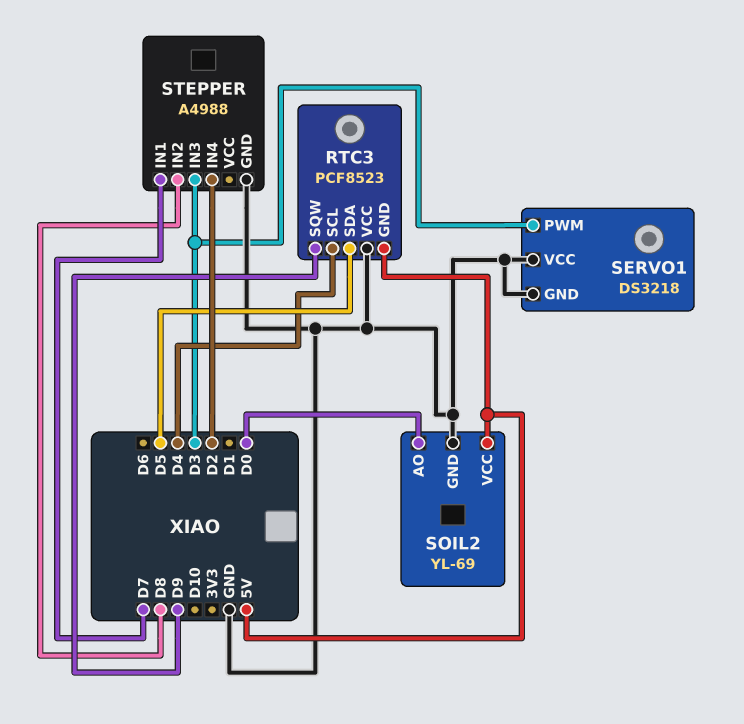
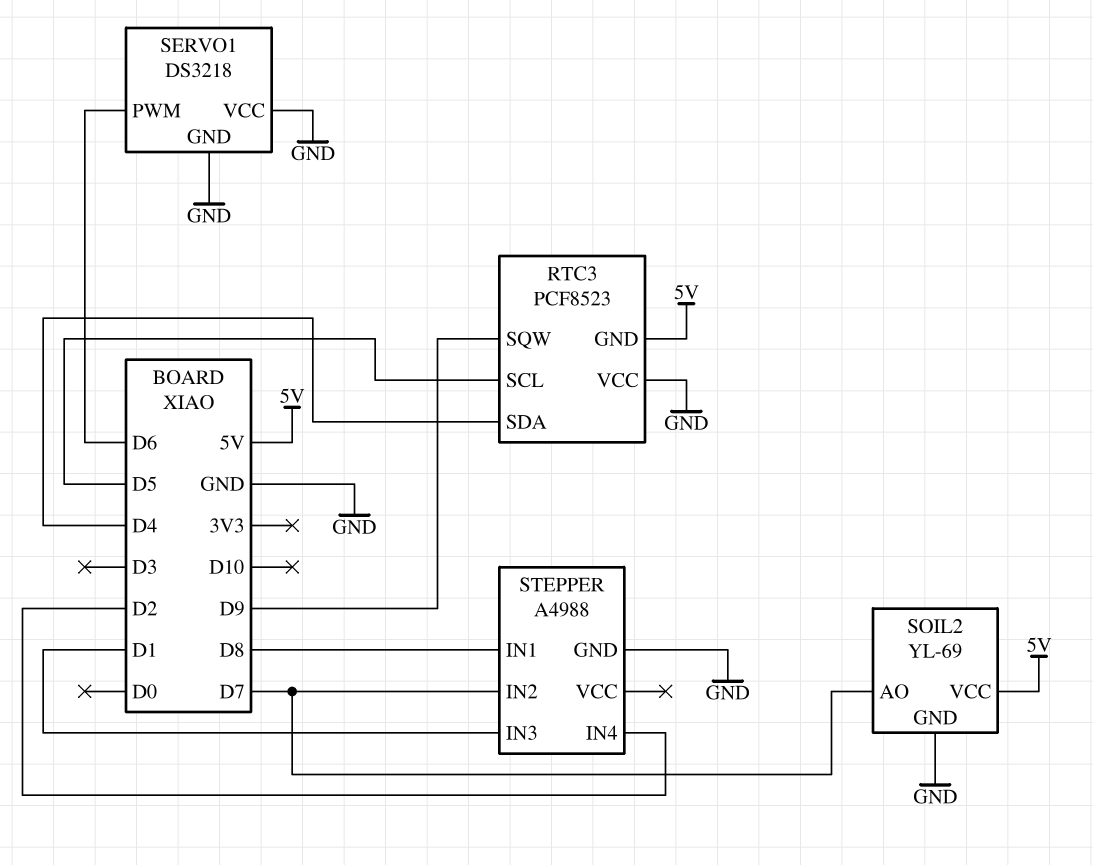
RTC3 pin SCL: D4 -> D5
RTC3 pin SDA: D5 -> D4
SERVO1 pin PWM: D3 -> D6
SOIL2 pin AO: D0 -> D7
STEPPER pin IN1: D7 -> D8
STEPPER pin IN2: D8 -> D7
STEPPER pin IN3: D3 -> D1

